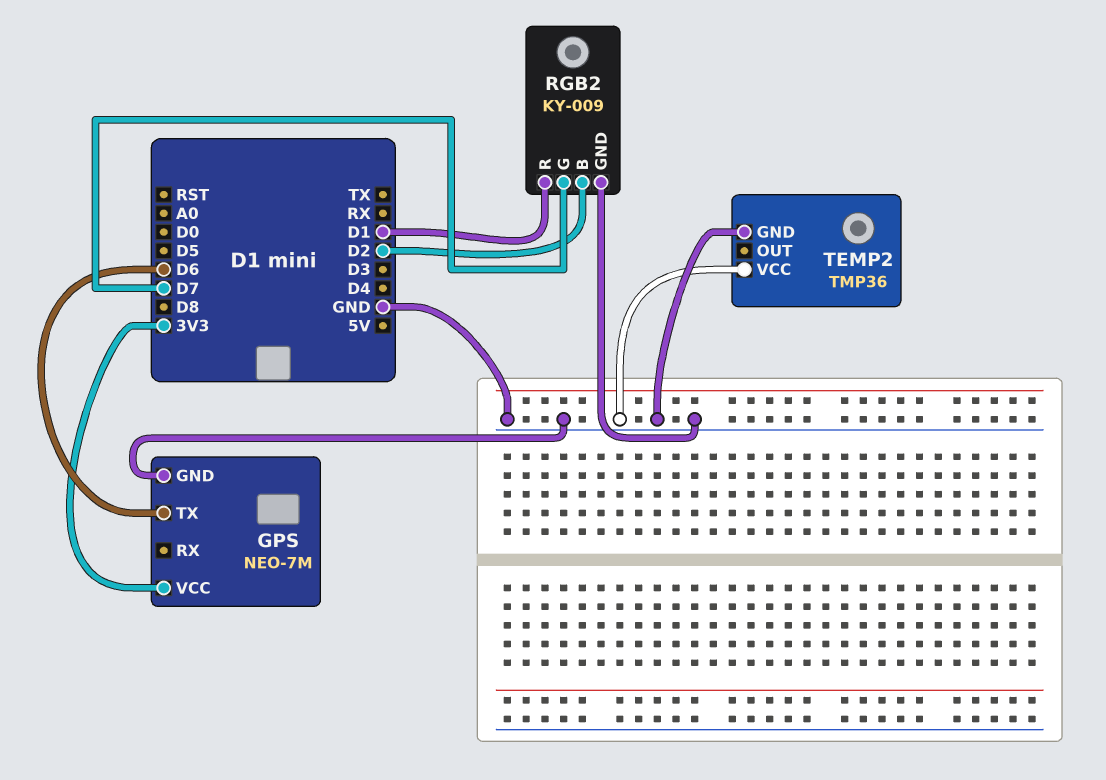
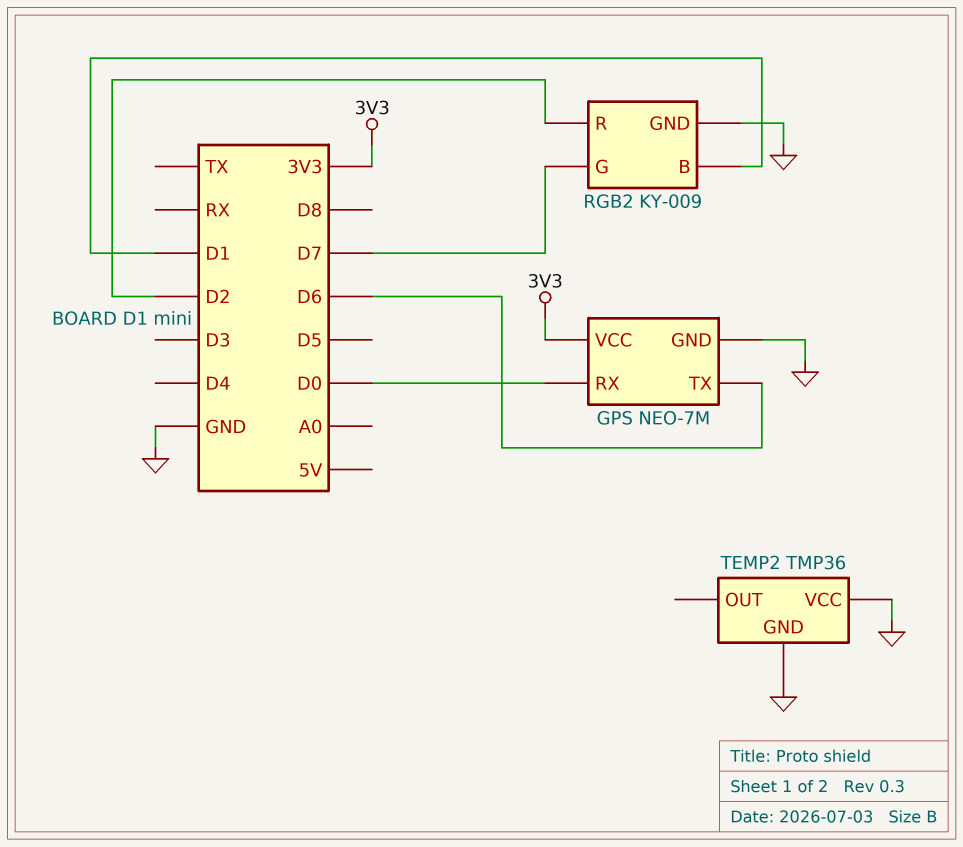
GPS pin RX: none -> D0
RGB2 pin B: D2 -> D1
RGB2 pin R: D1 -> D2

